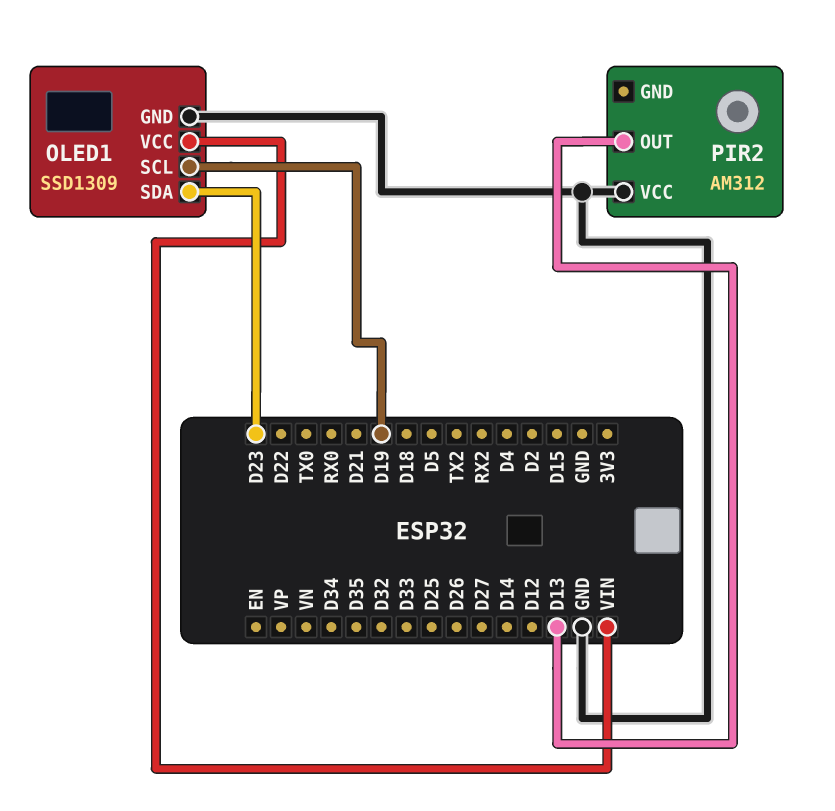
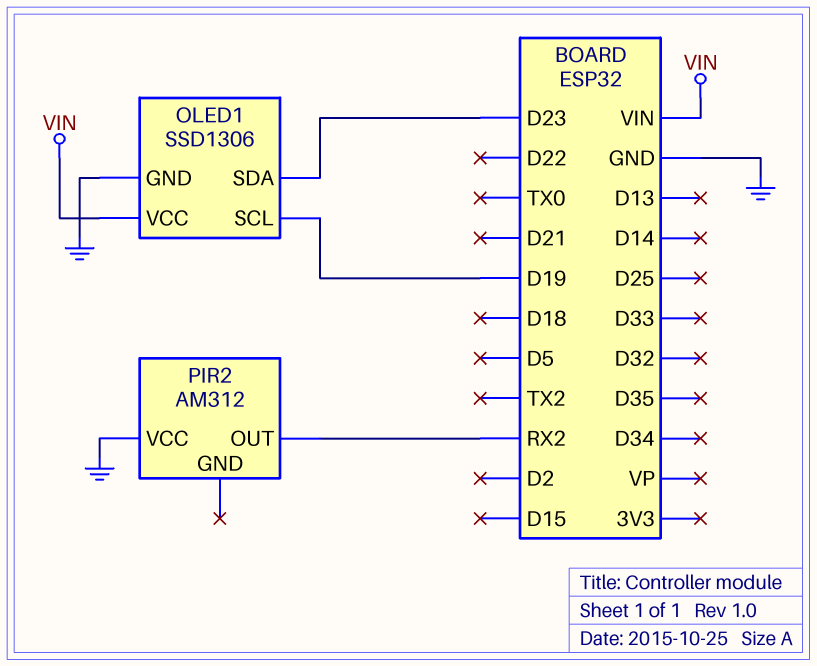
OLED1: SSD1309 -> SSD1306
PIR2 pin OUT: D13 -> RX2

